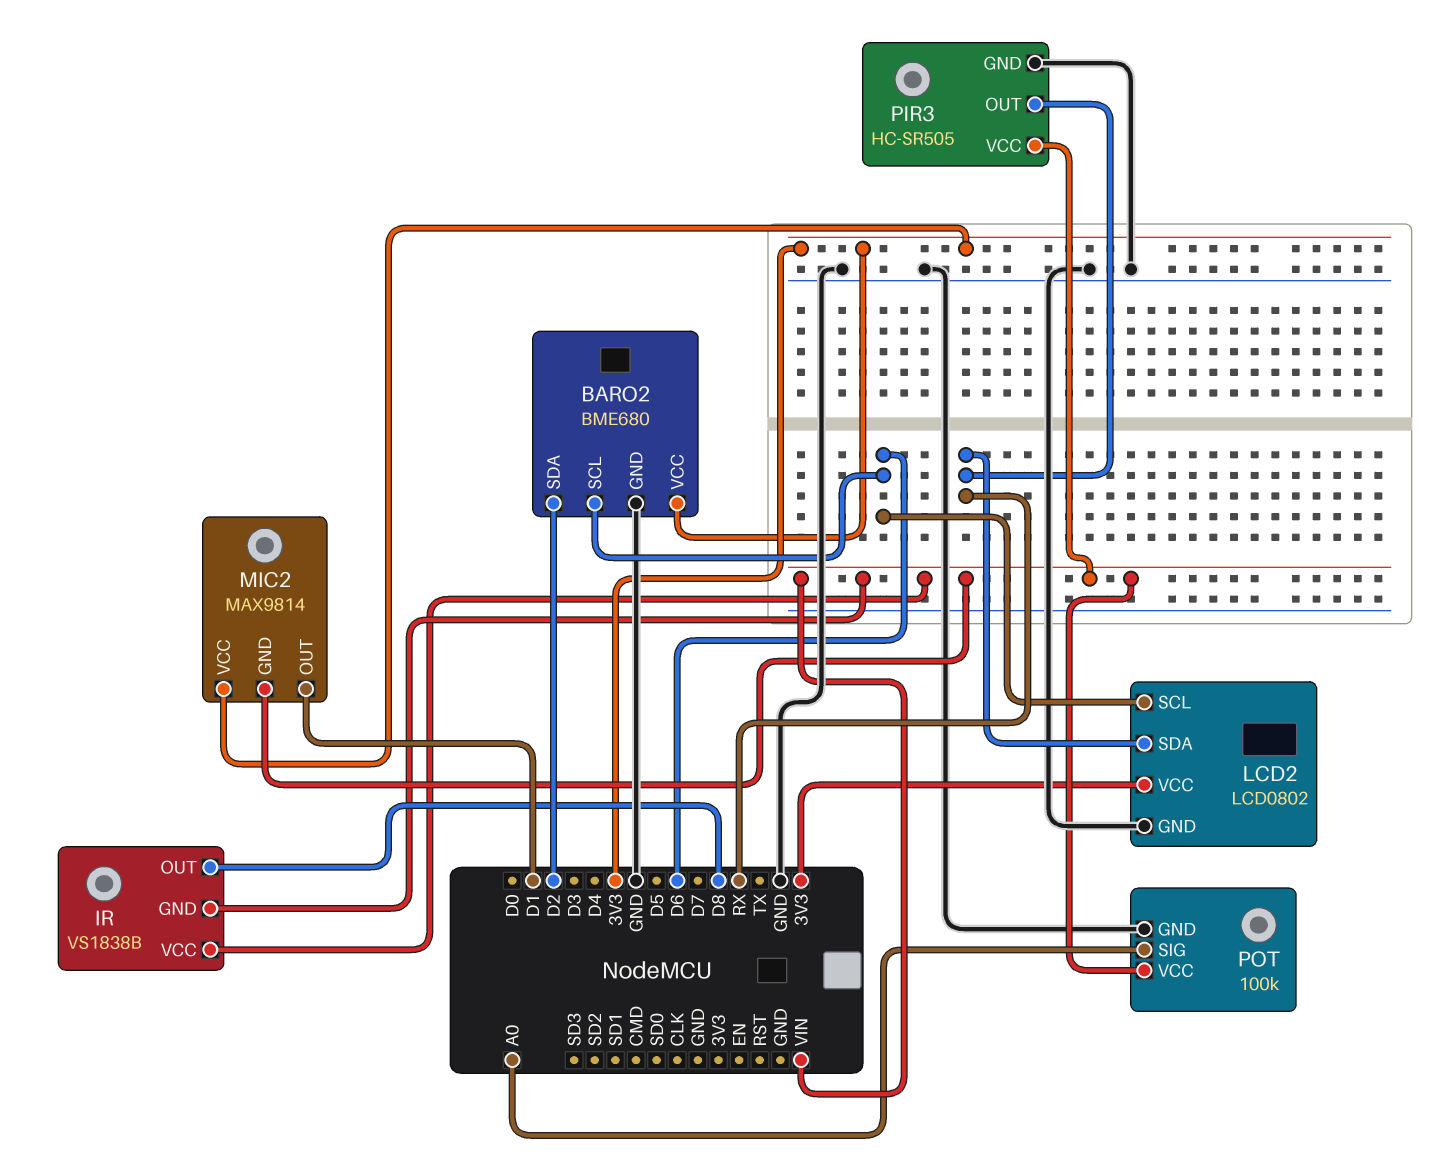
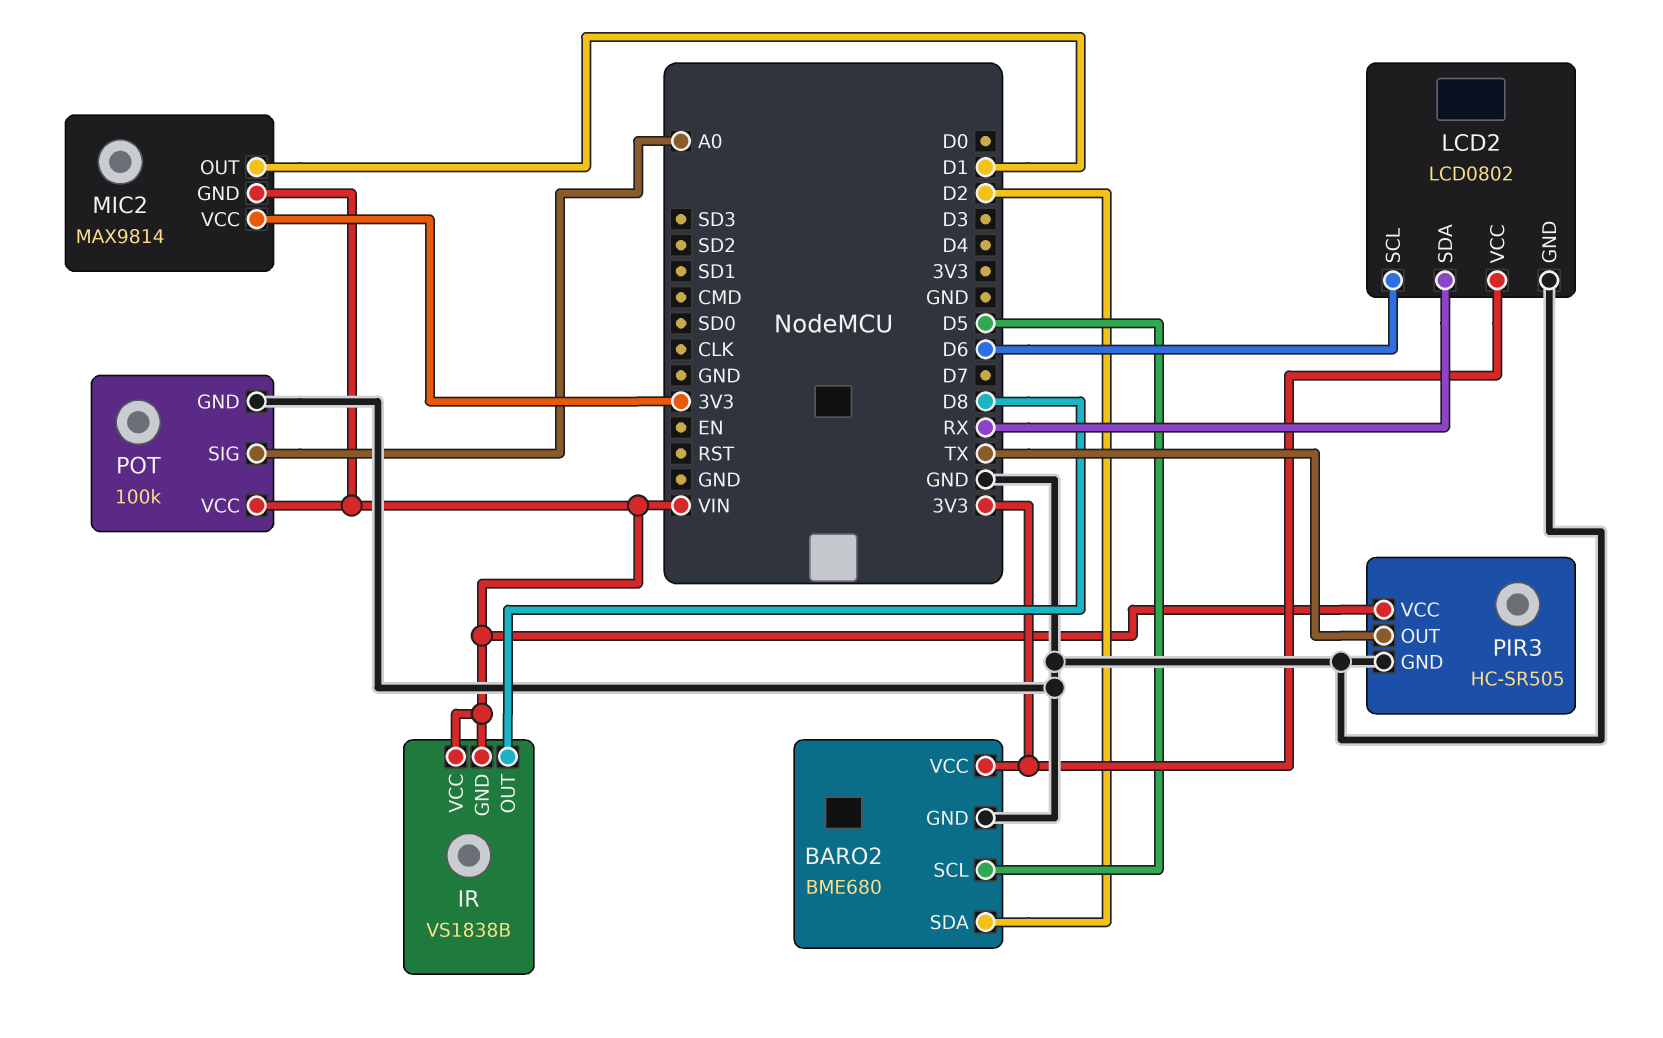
BARO2 pin SCL: D6 -> D5
PIR3 pin OUT: RX -> TX

